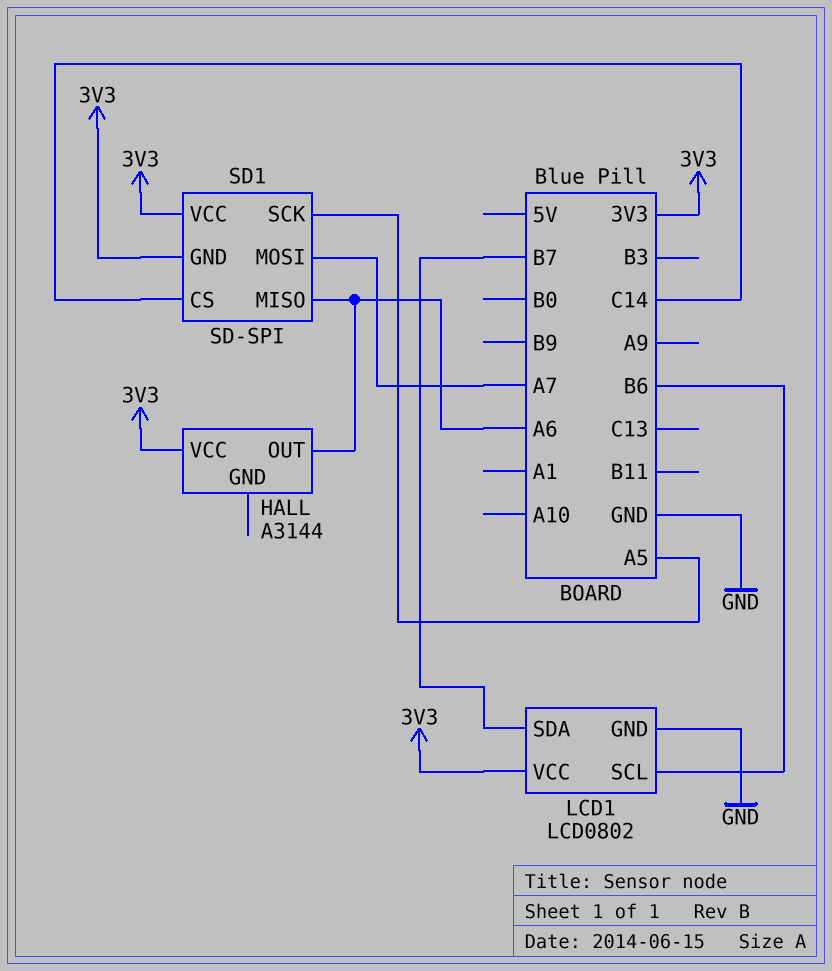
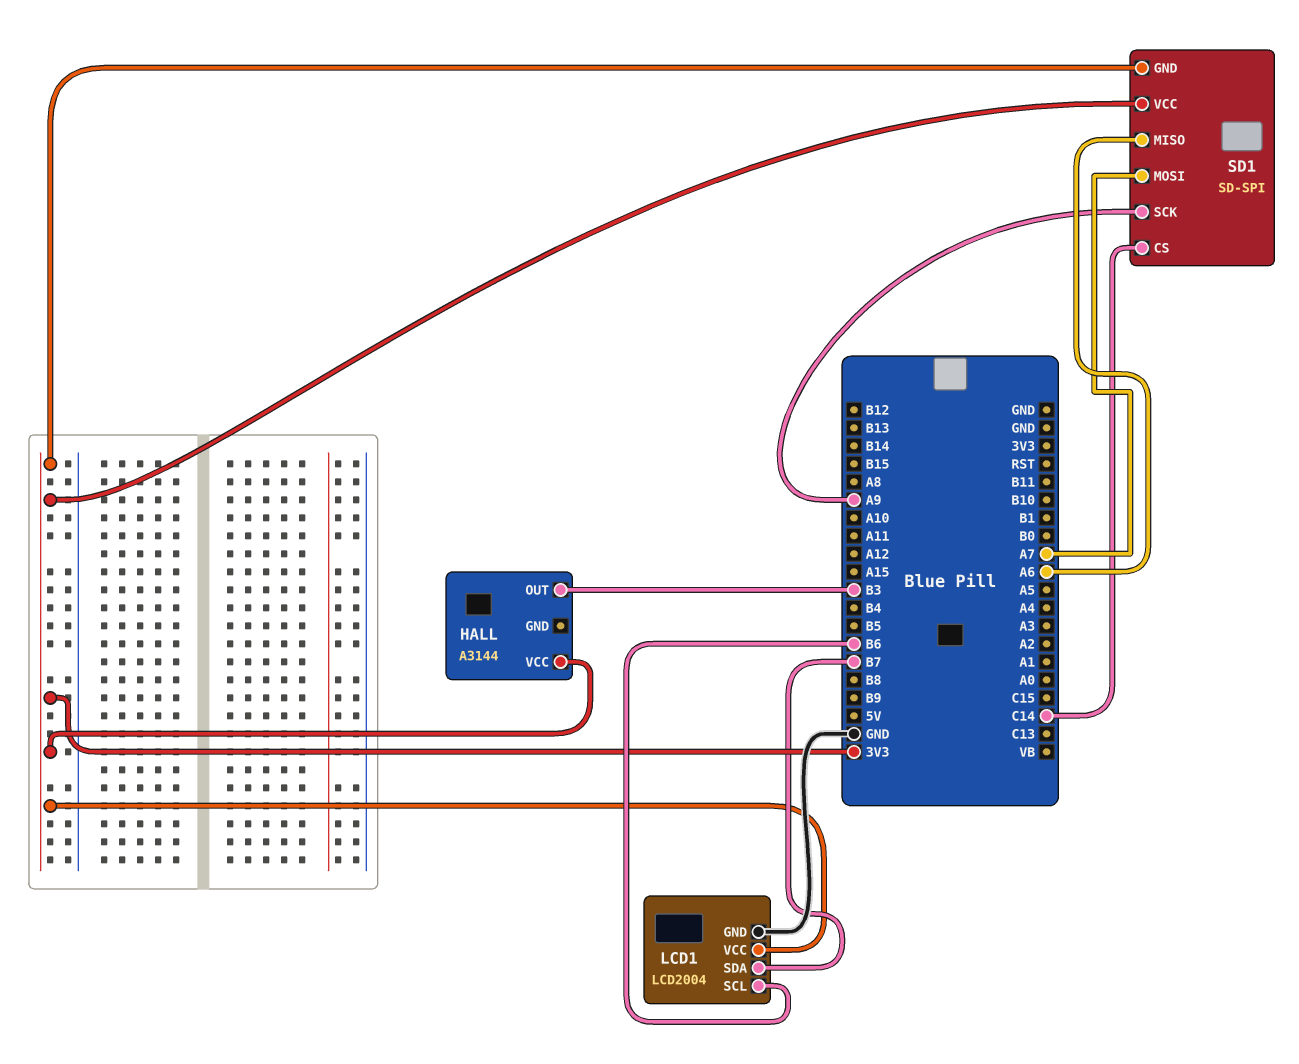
HALL pin OUT: A6 -> B3
LCD1: LCD0802 -> LCD2004
SD1 pin SCK: A5 -> A9

